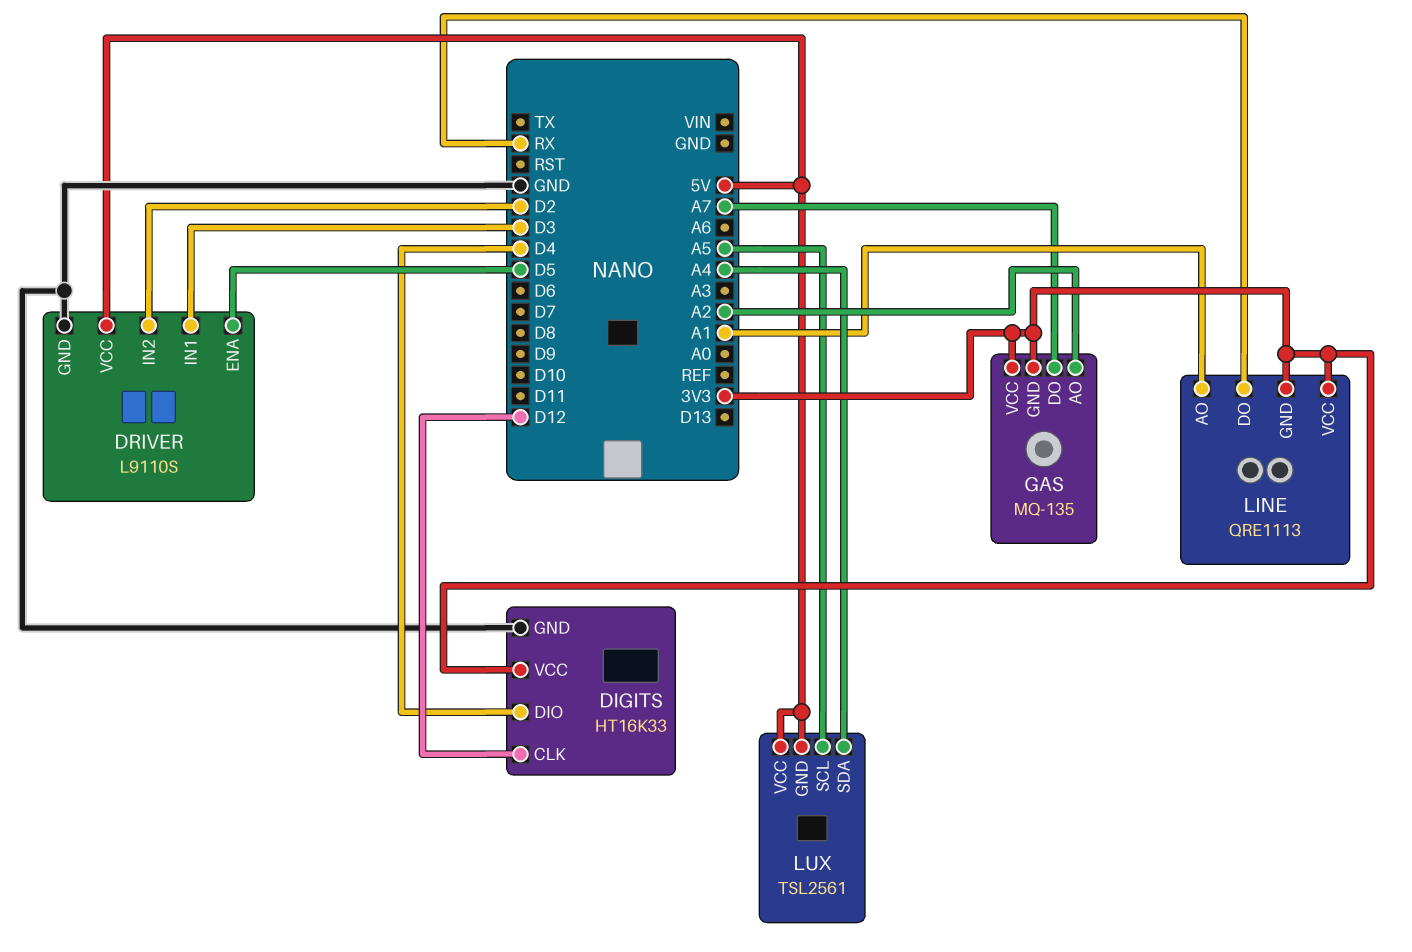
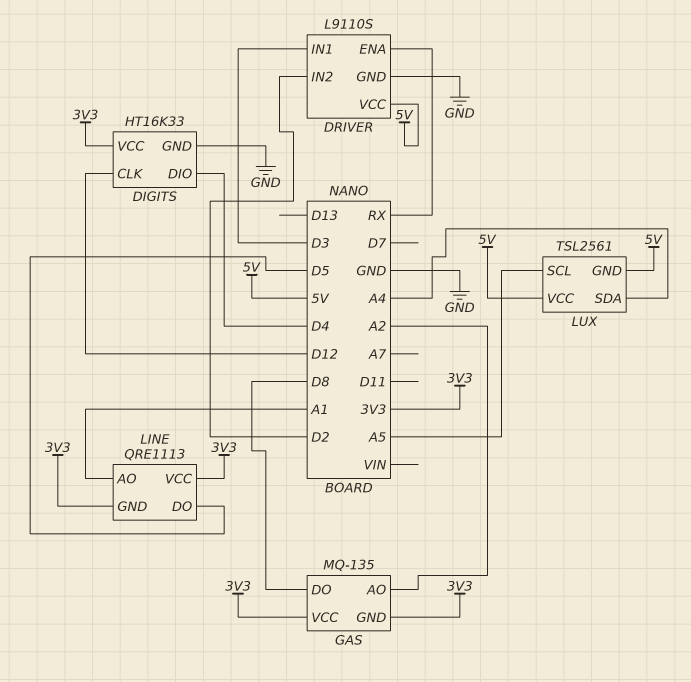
DRIVER pin ENA: D5 -> RX
GAS pin DO: A7 -> D8
LINE pin DO: RX -> D5

